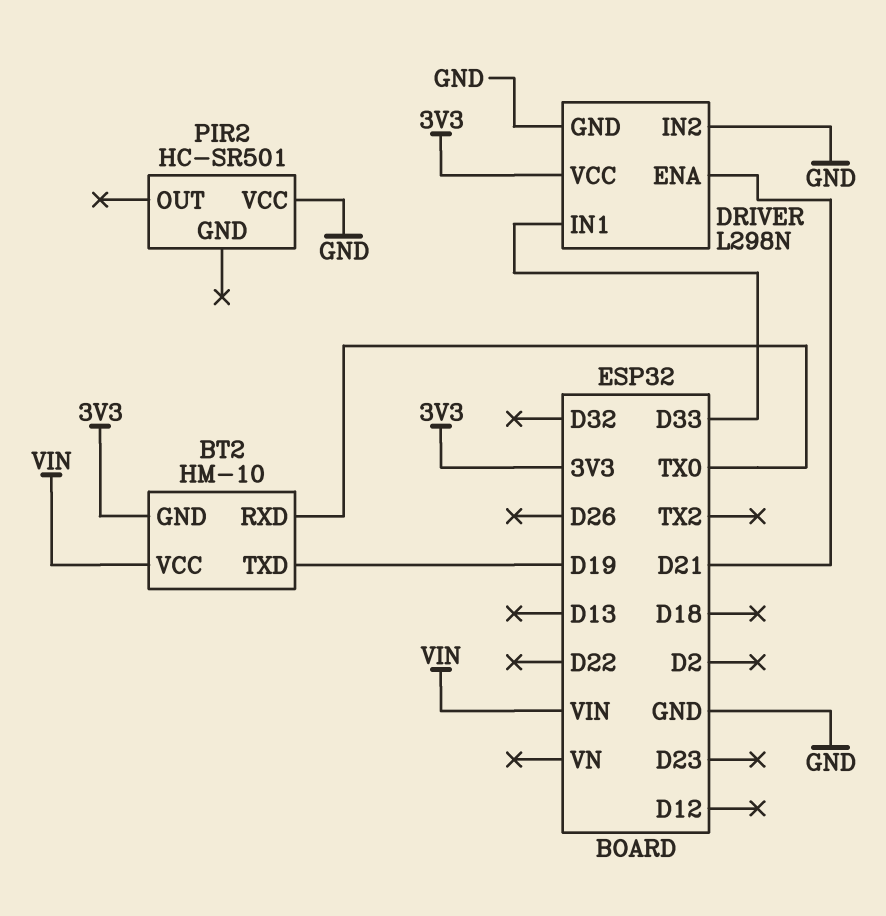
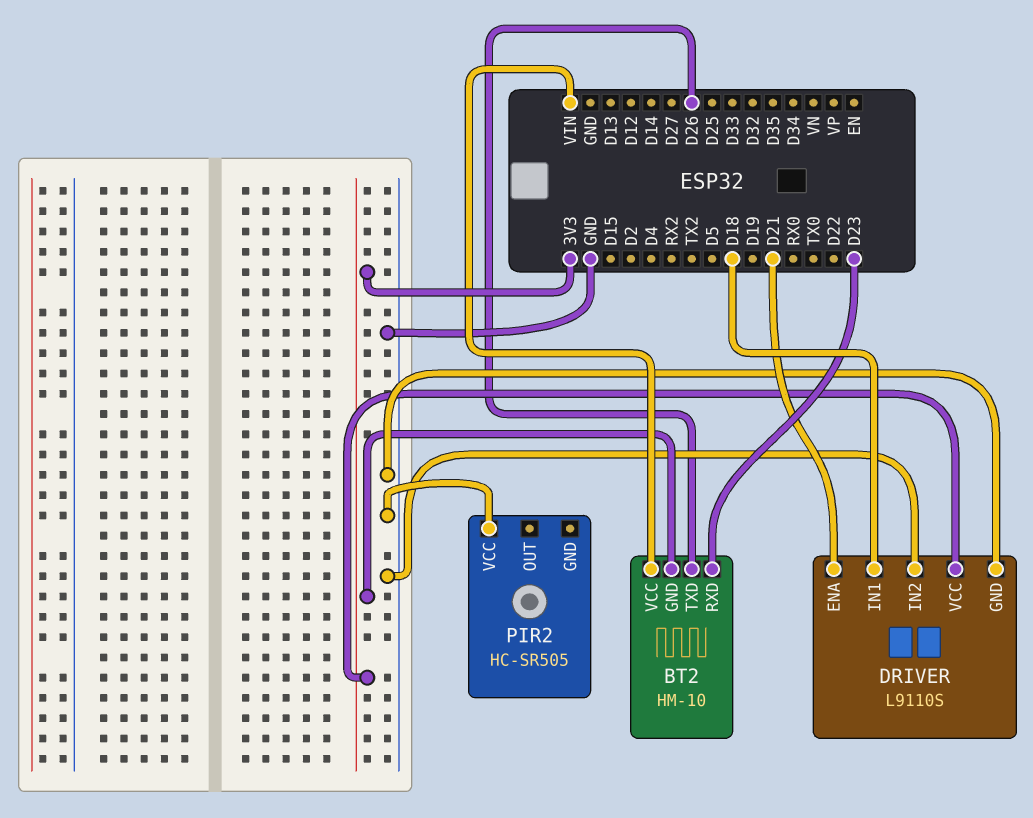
BT2 pin RXD: TX0 -> D23
BT2 pin TXD: D19 -> D26
DRIVER: L298N -> L9110S
DRIVER pin IN1: D33 -> D18
PIR2: HC-SR501 -> HC-SR505

